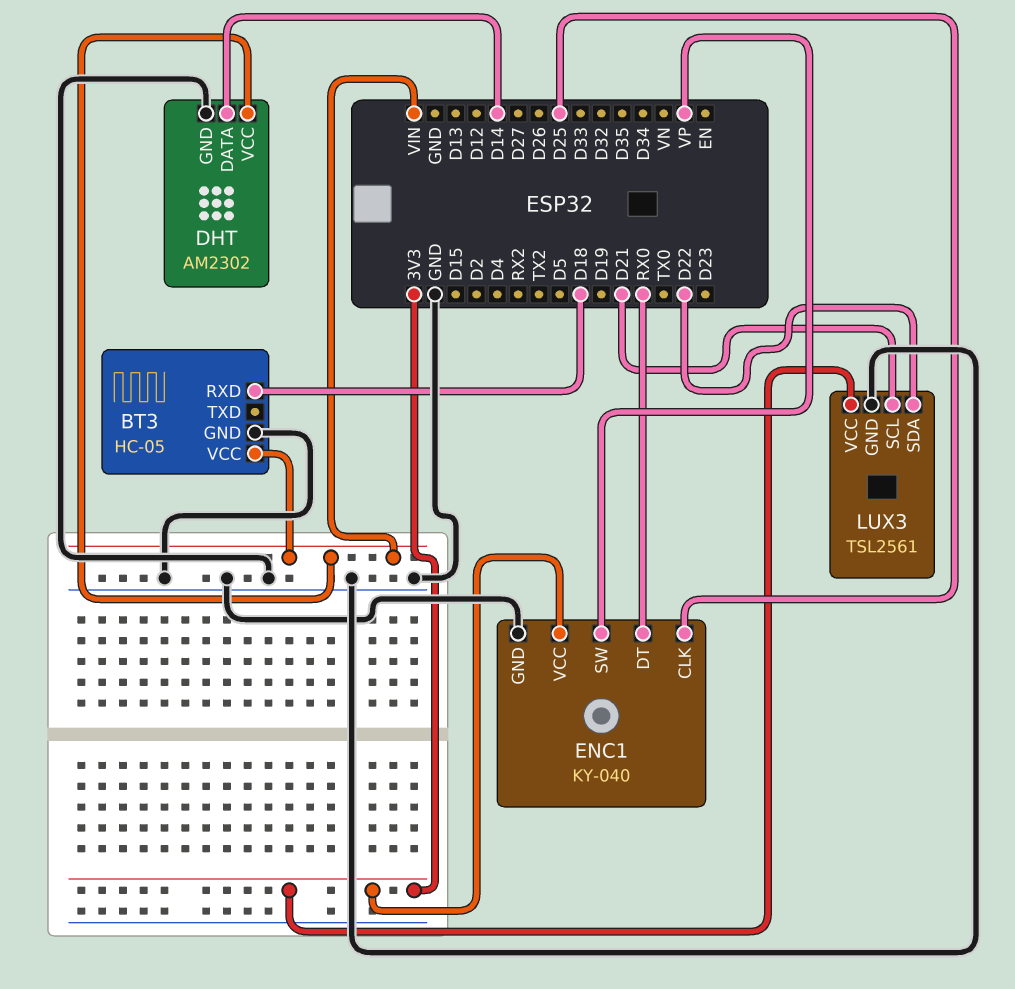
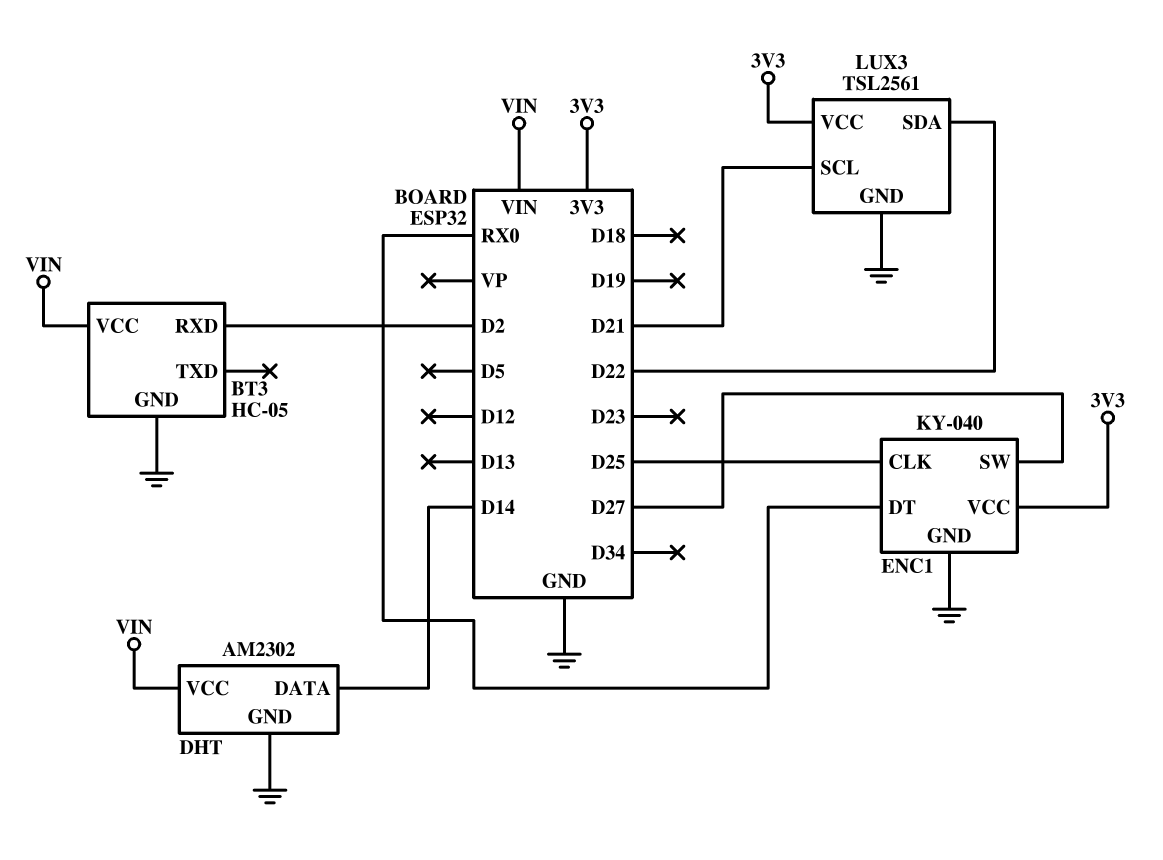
BT3 pin RXD: D18 -> D2
ENC1 pin SW: VP -> D27

